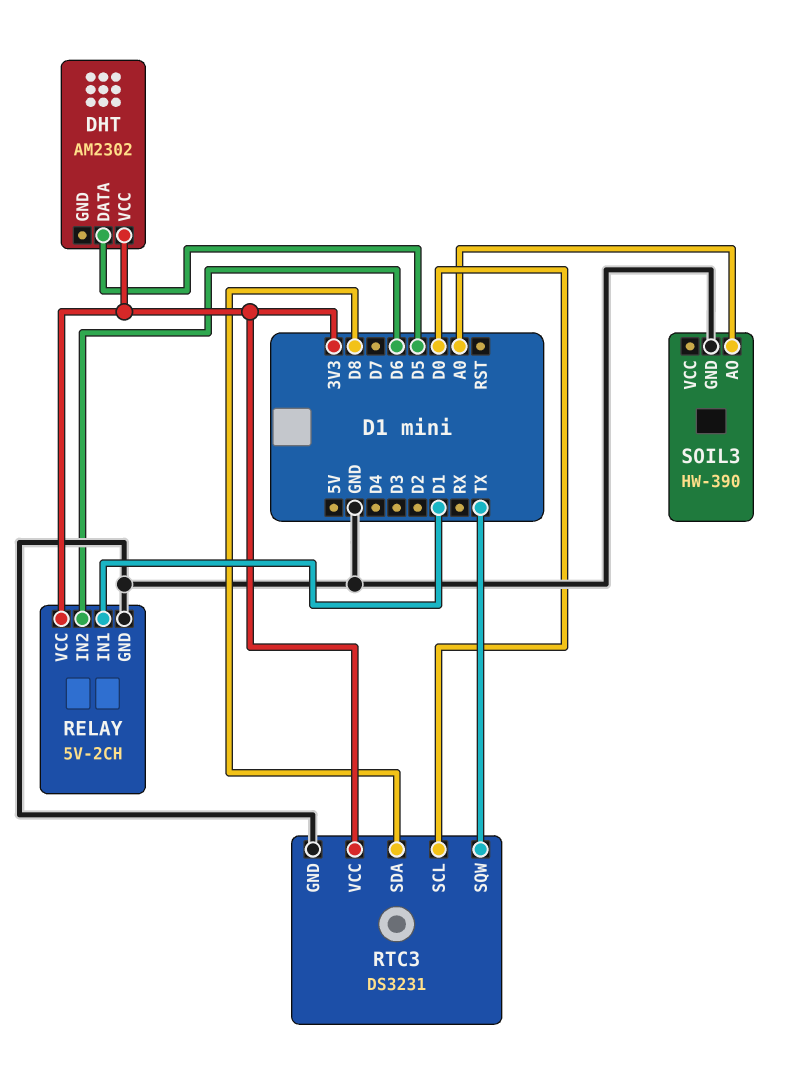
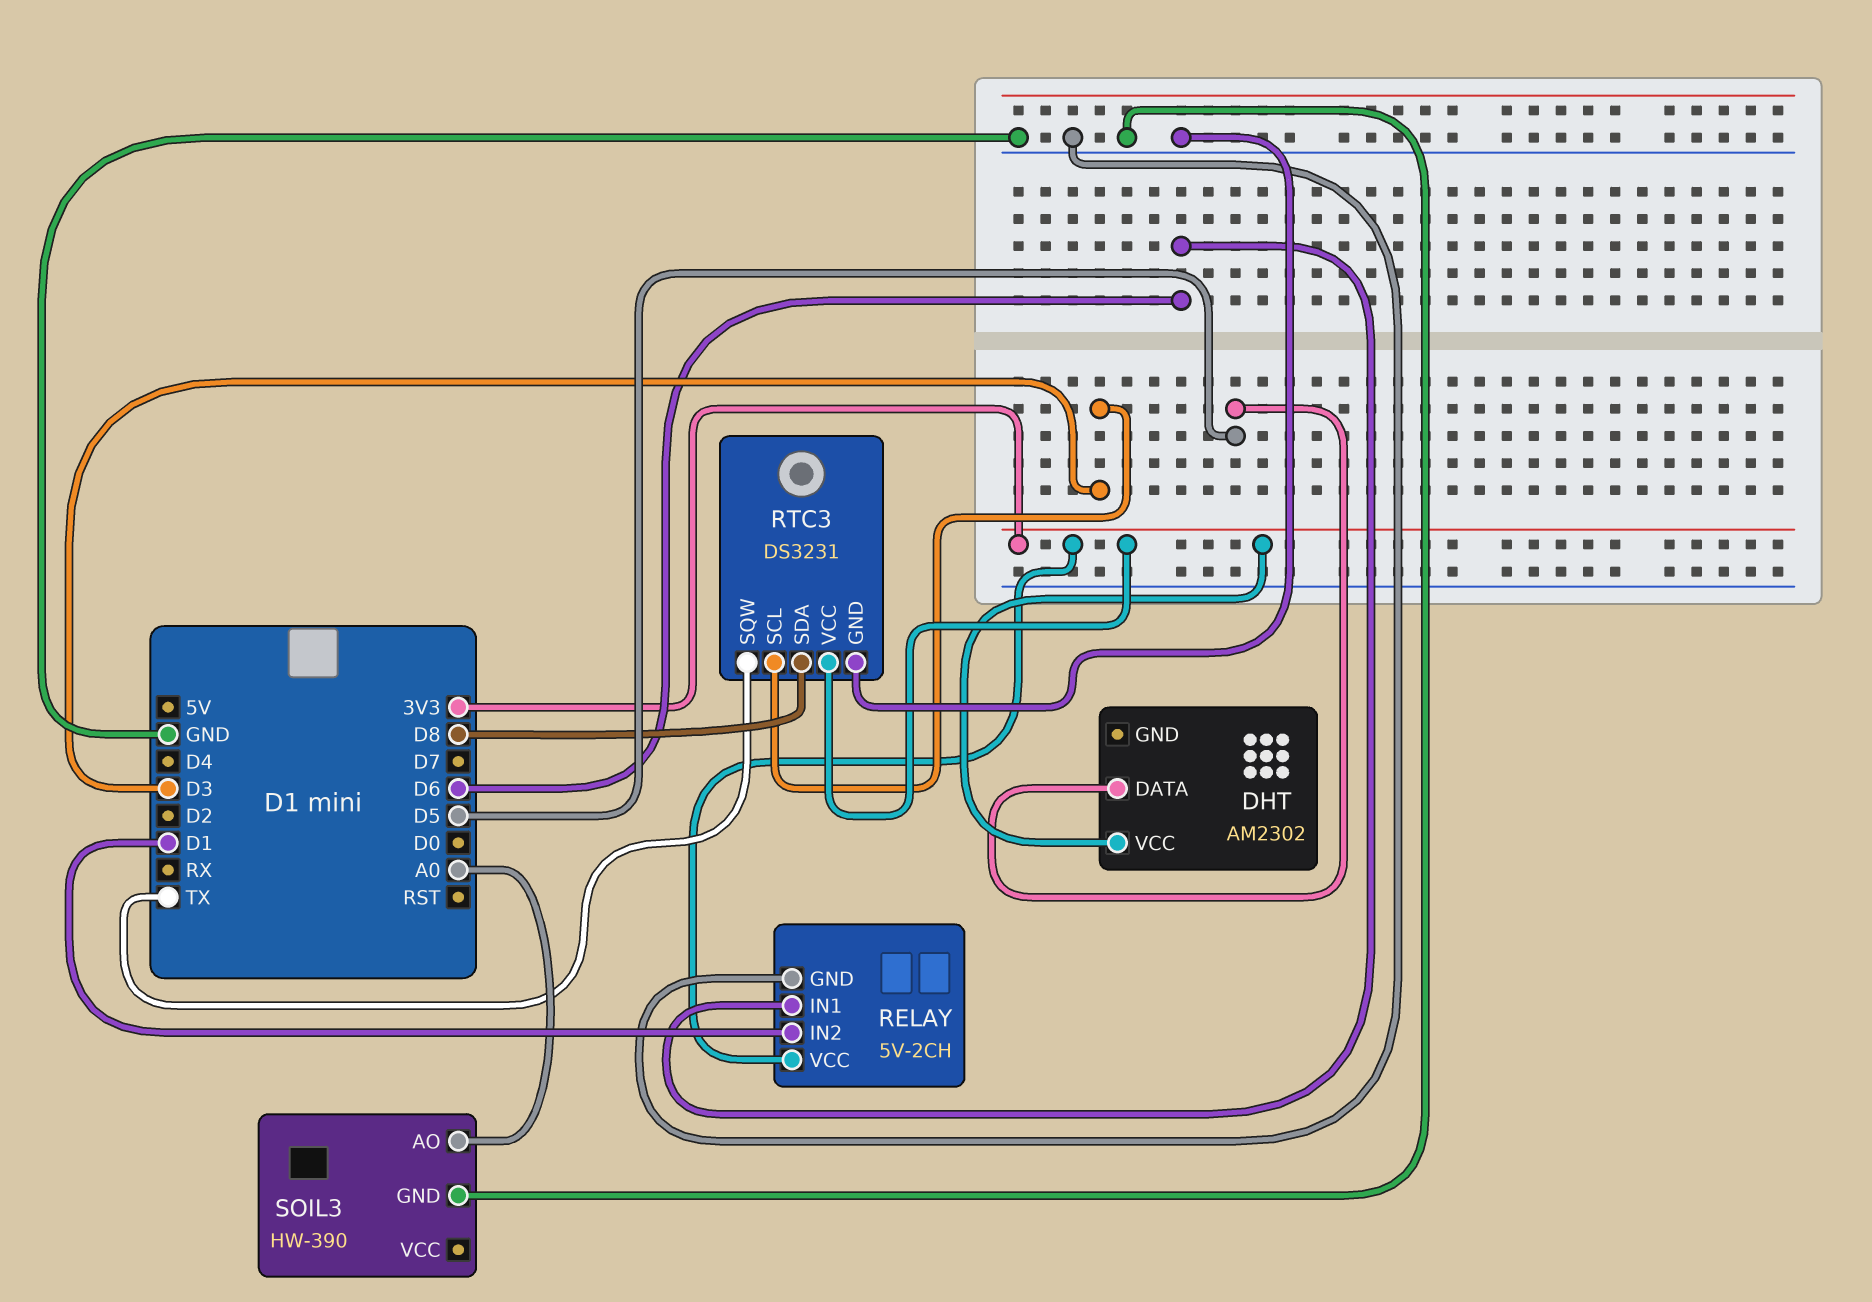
RELAY pin IN1: D1 -> D6
RELAY pin IN2: D6 -> D1
RTC3 pin SCL: D0 -> D3

